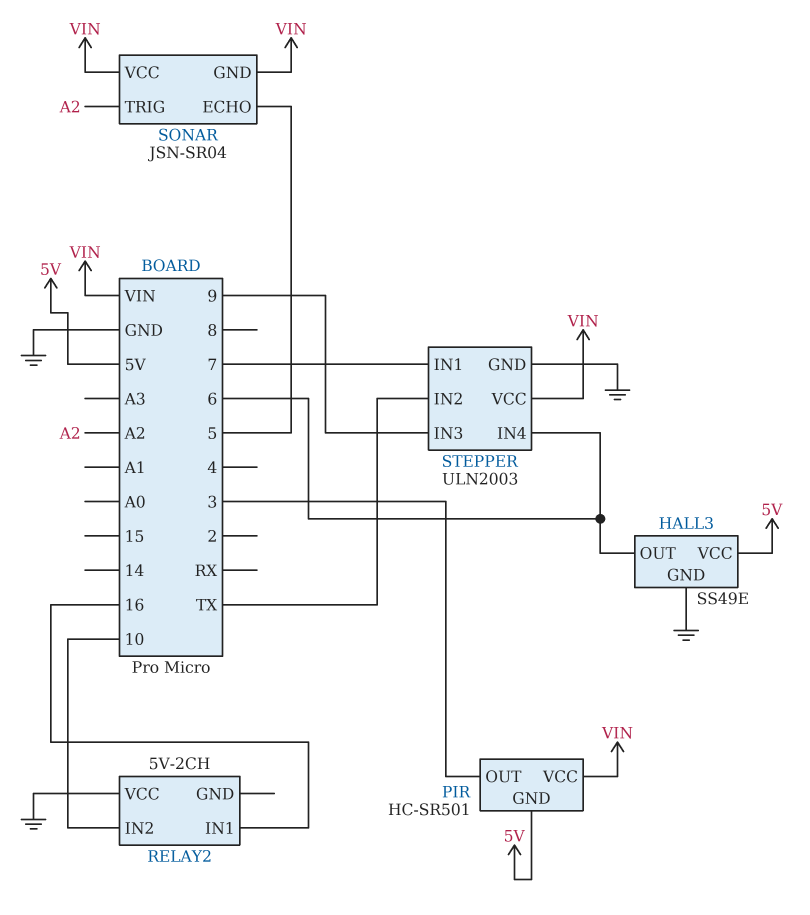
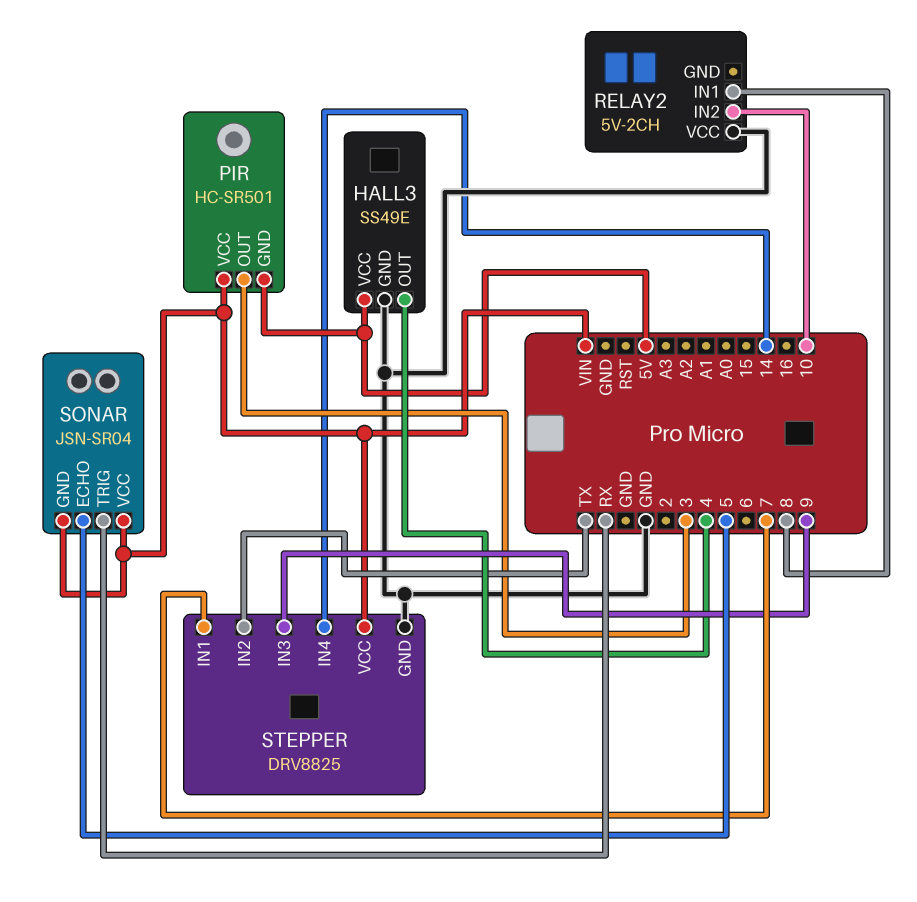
HALL3 pin OUT: 6 -> 4
RELAY2 pin IN1: 16 -> 8
SONAR pin TRIG: A2 -> RX
STEPPER: ULN2003 -> DRV8825
STEPPER pin IN4: 6 -> 14

